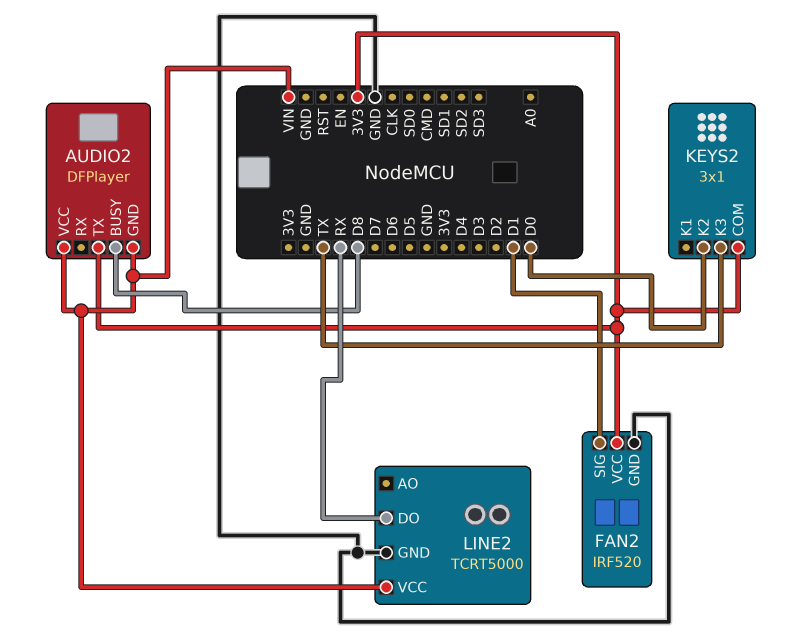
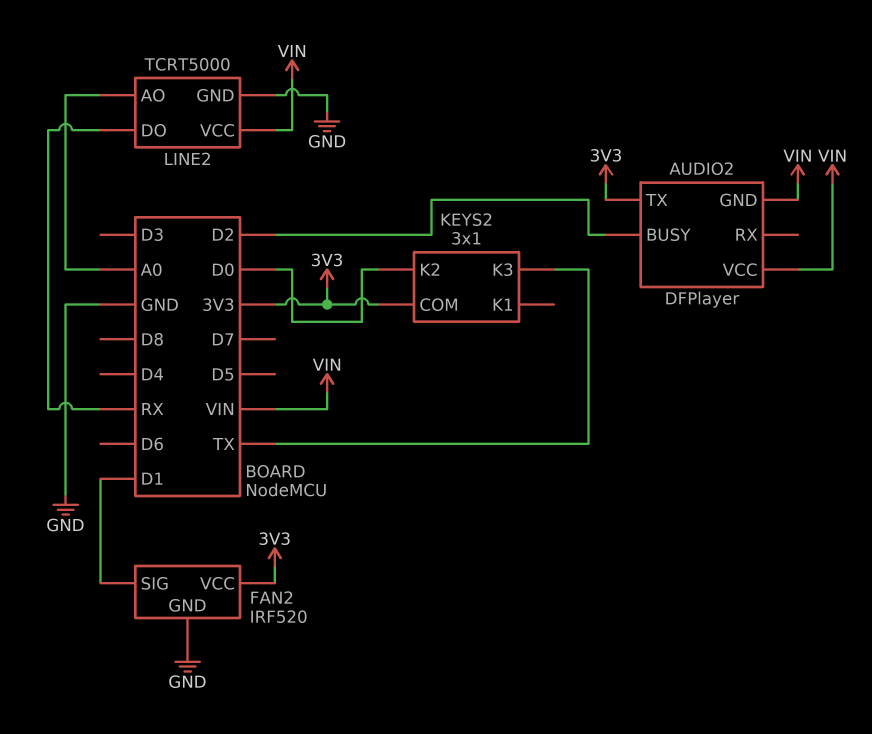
AUDIO2 pin BUSY: D8 -> D2
LINE2 pin AO: none -> A0

